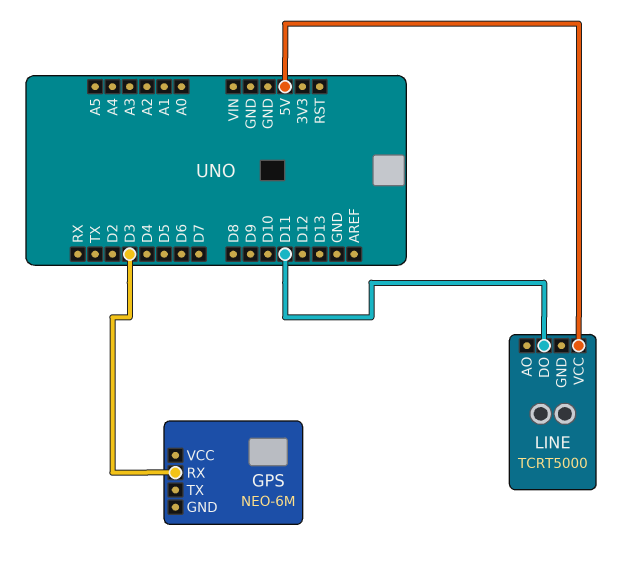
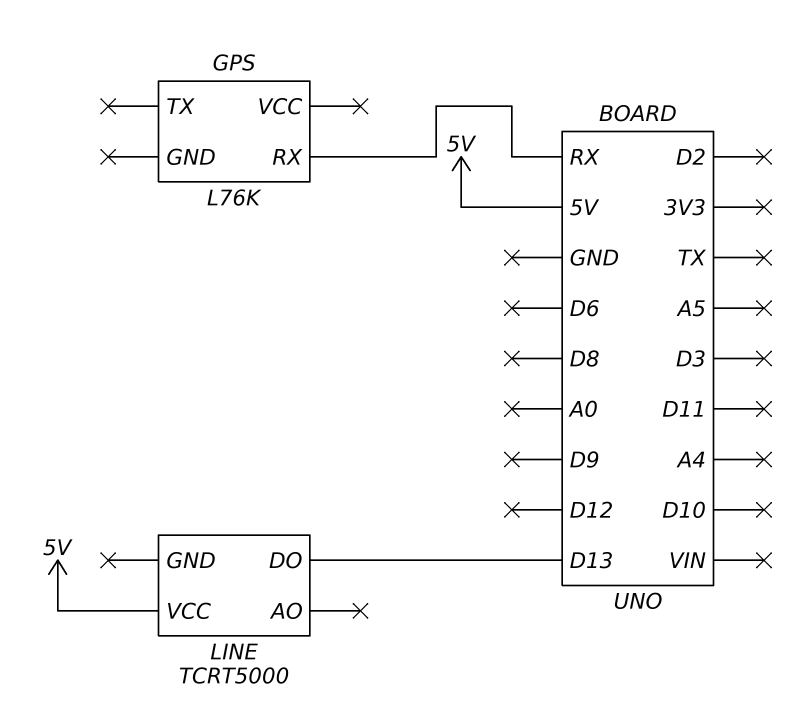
GPS: NEO-6M -> L76K
GPS pin RX: D3 -> RX
LINE pin DO: D11 -> D13

